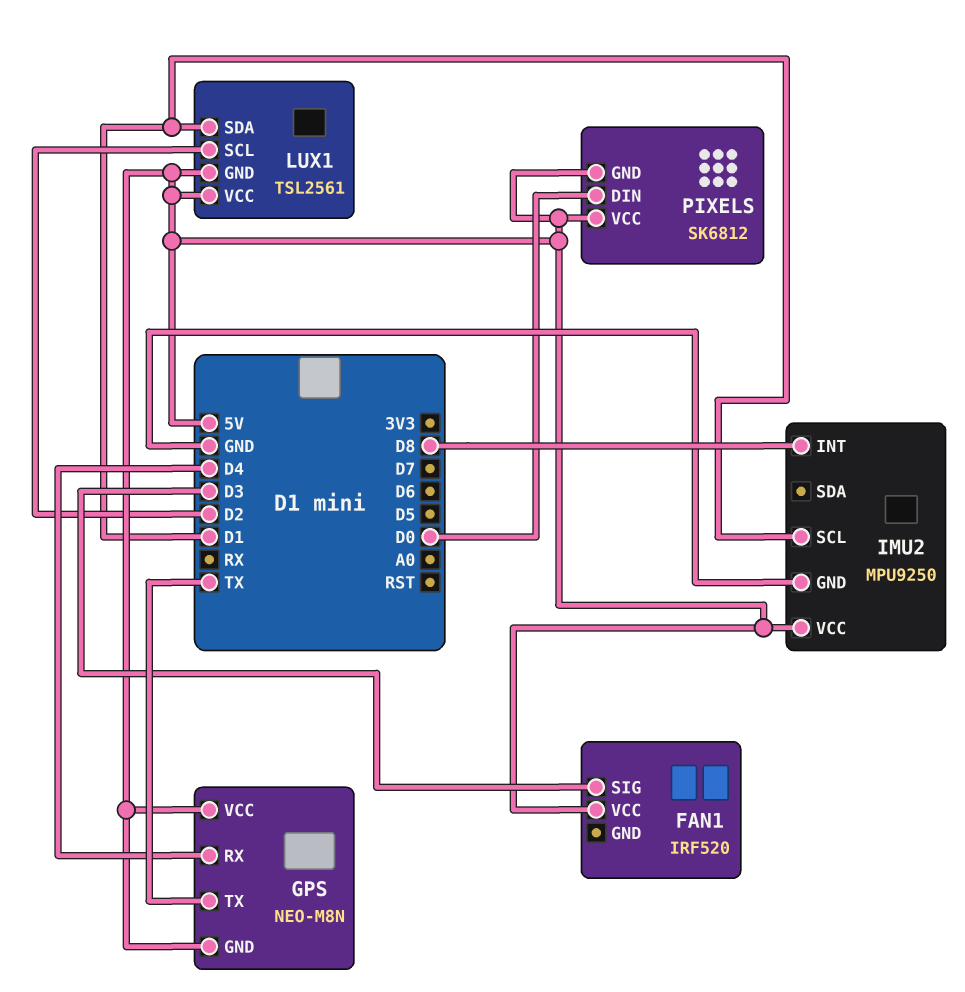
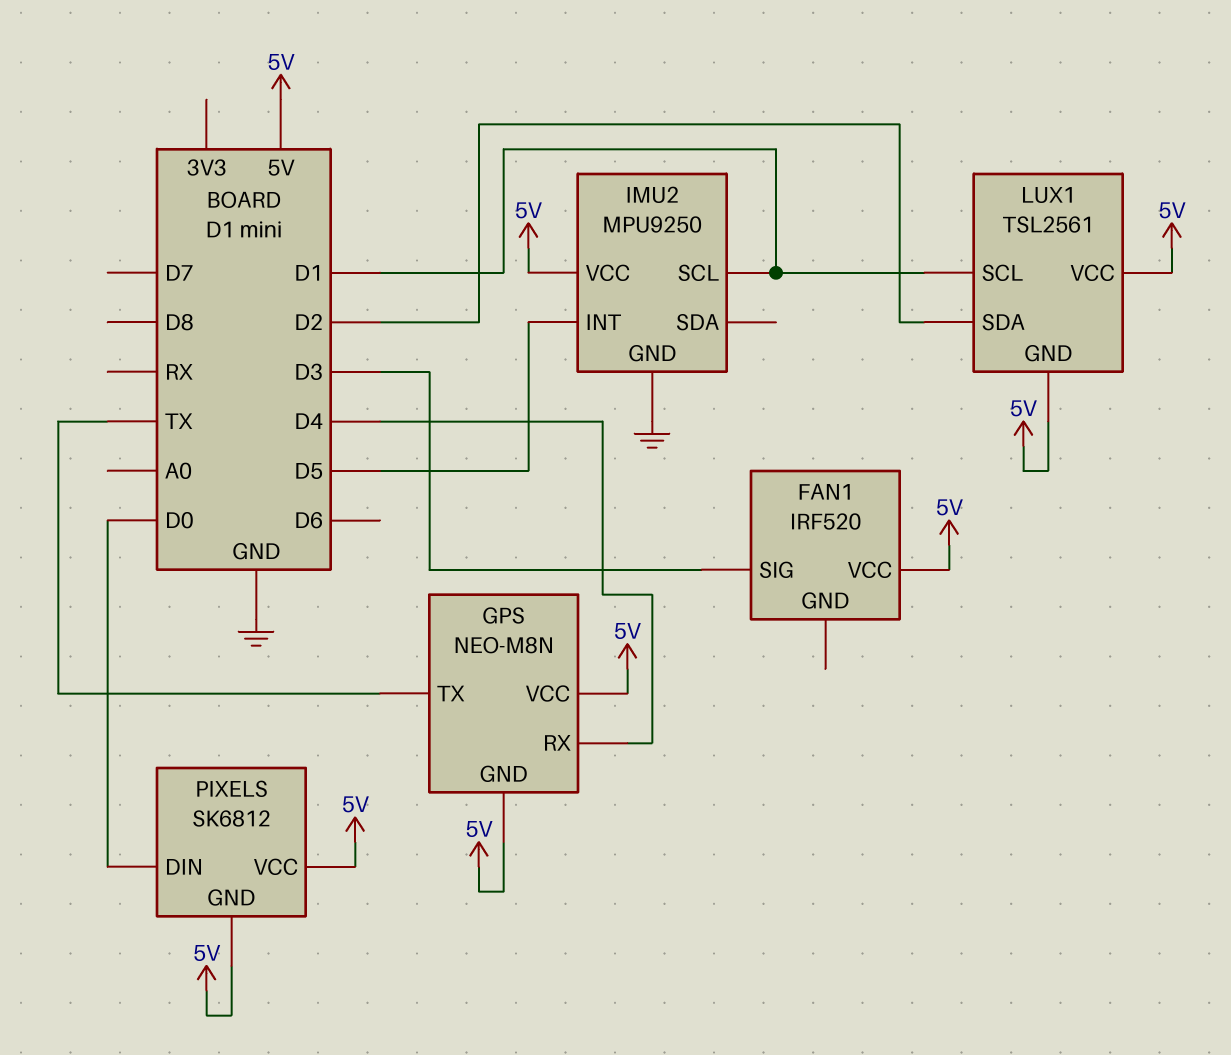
IMU2 pin INT: D8 -> D5
LUX1 pin SCL: D2 -> D1
LUX1 pin SDA: D1 -> D2

